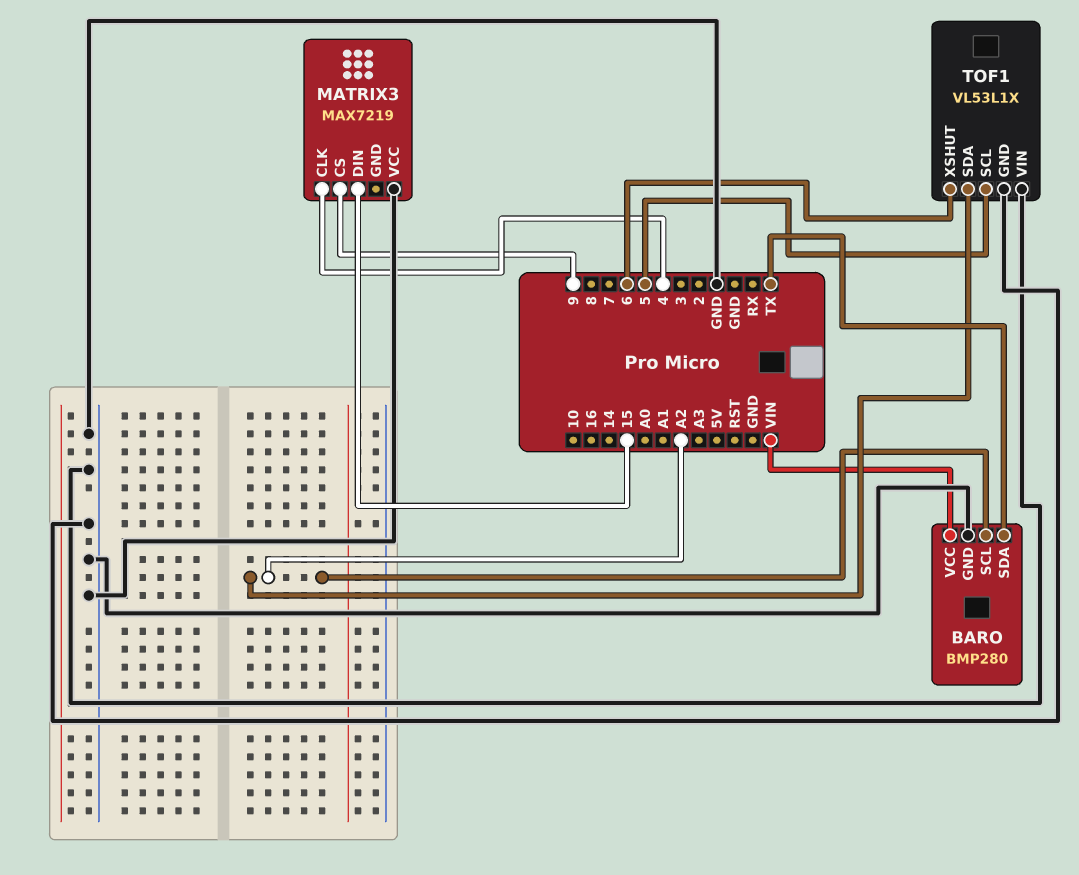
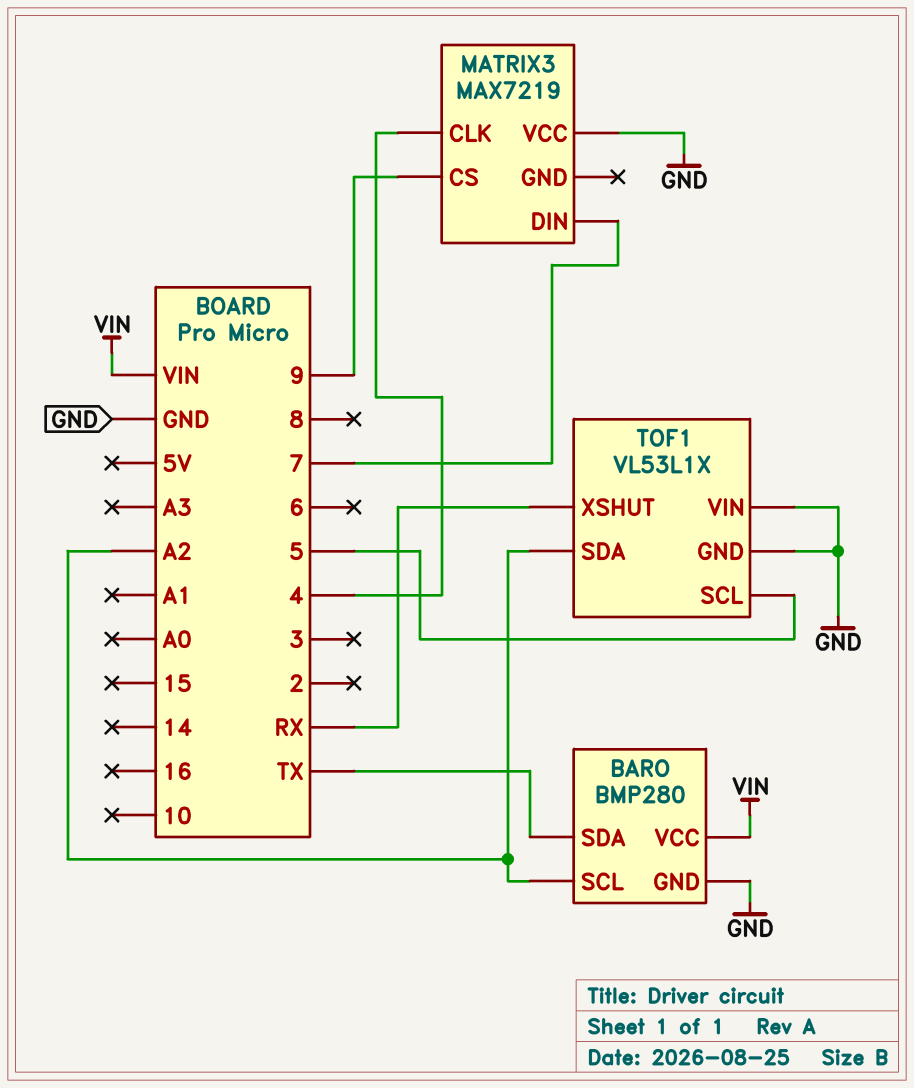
MATRIX3 pin DIN: 15 -> 7
TOF1 pin XSHUT: 6 -> RX

